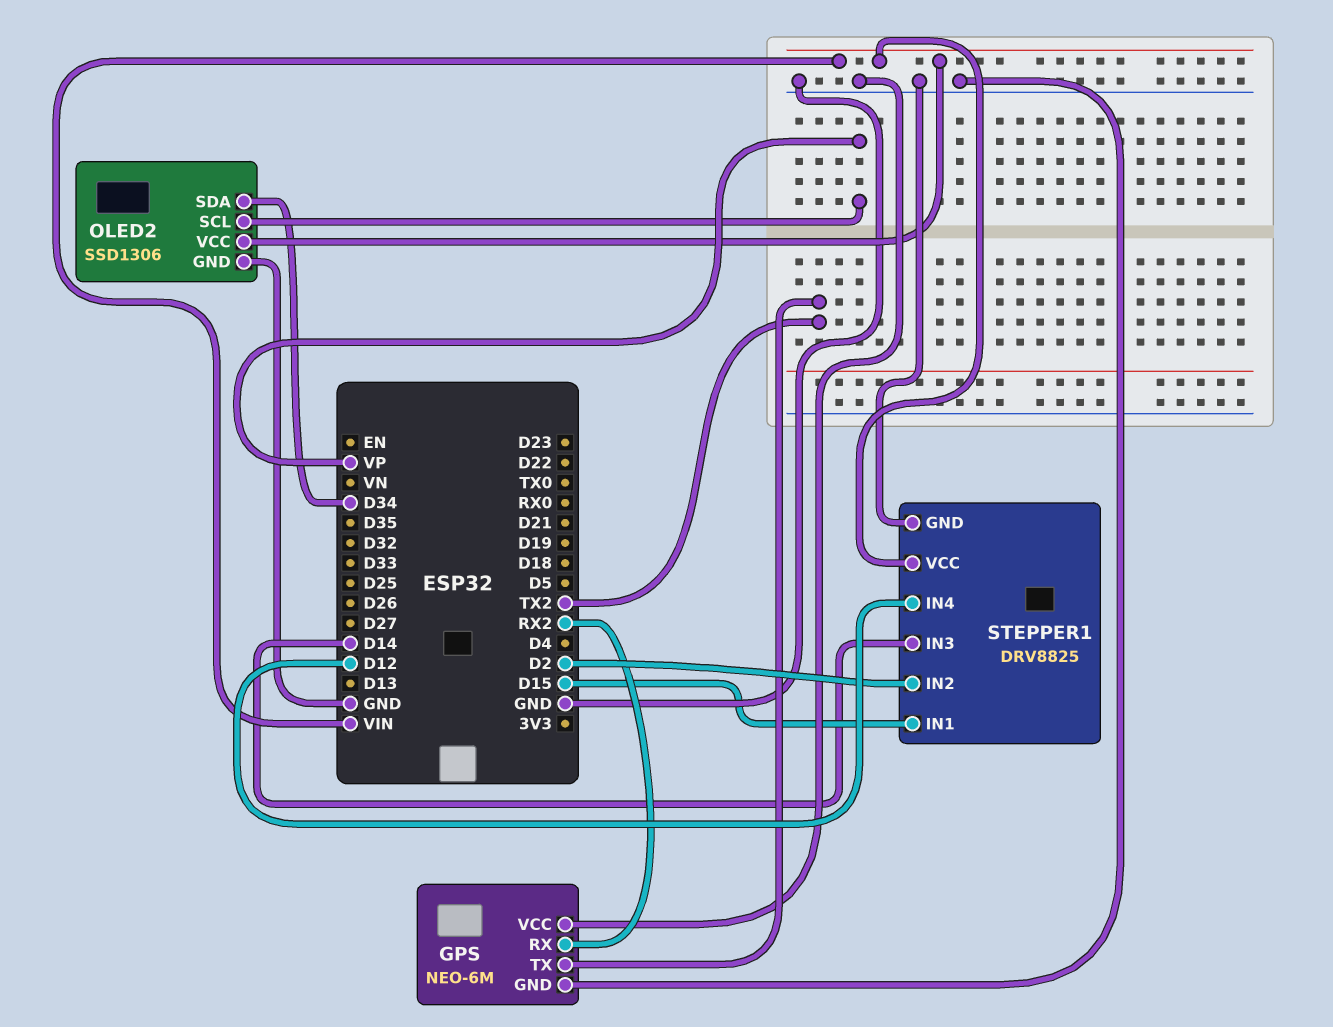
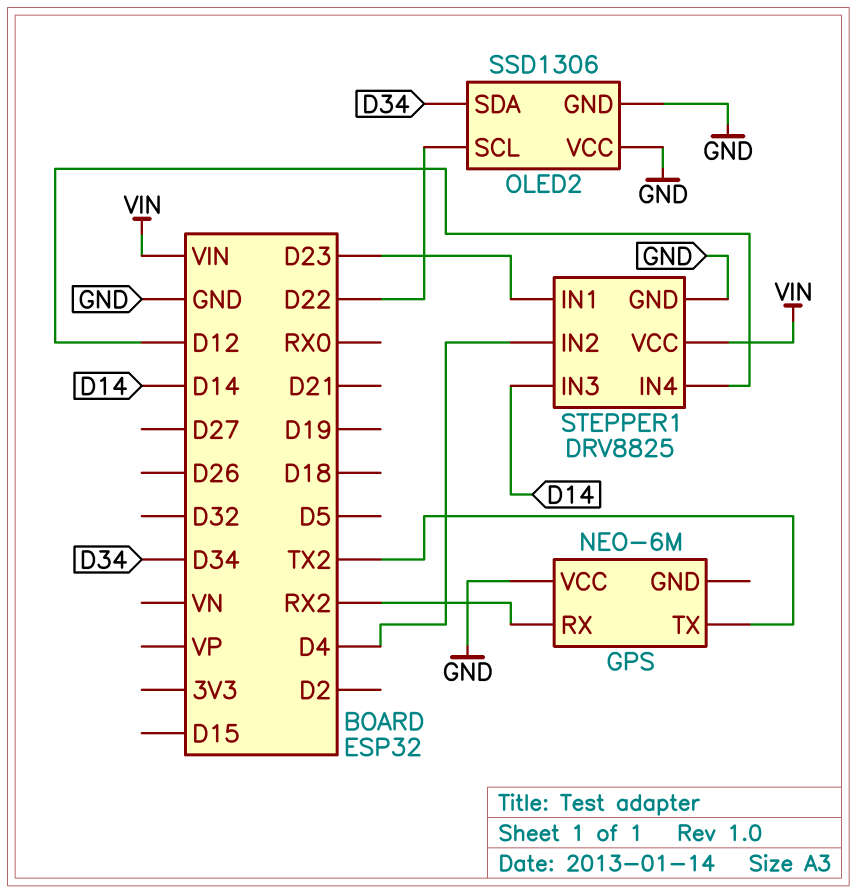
GPS pin GND: GND -> none
OLED2 pin SCL: VP -> D22
OLED2 pin VCC: VIN -> GND
STEPPER1 pin IN1: D15 -> D23
STEPPER1 pin IN2: D2 -> D4

